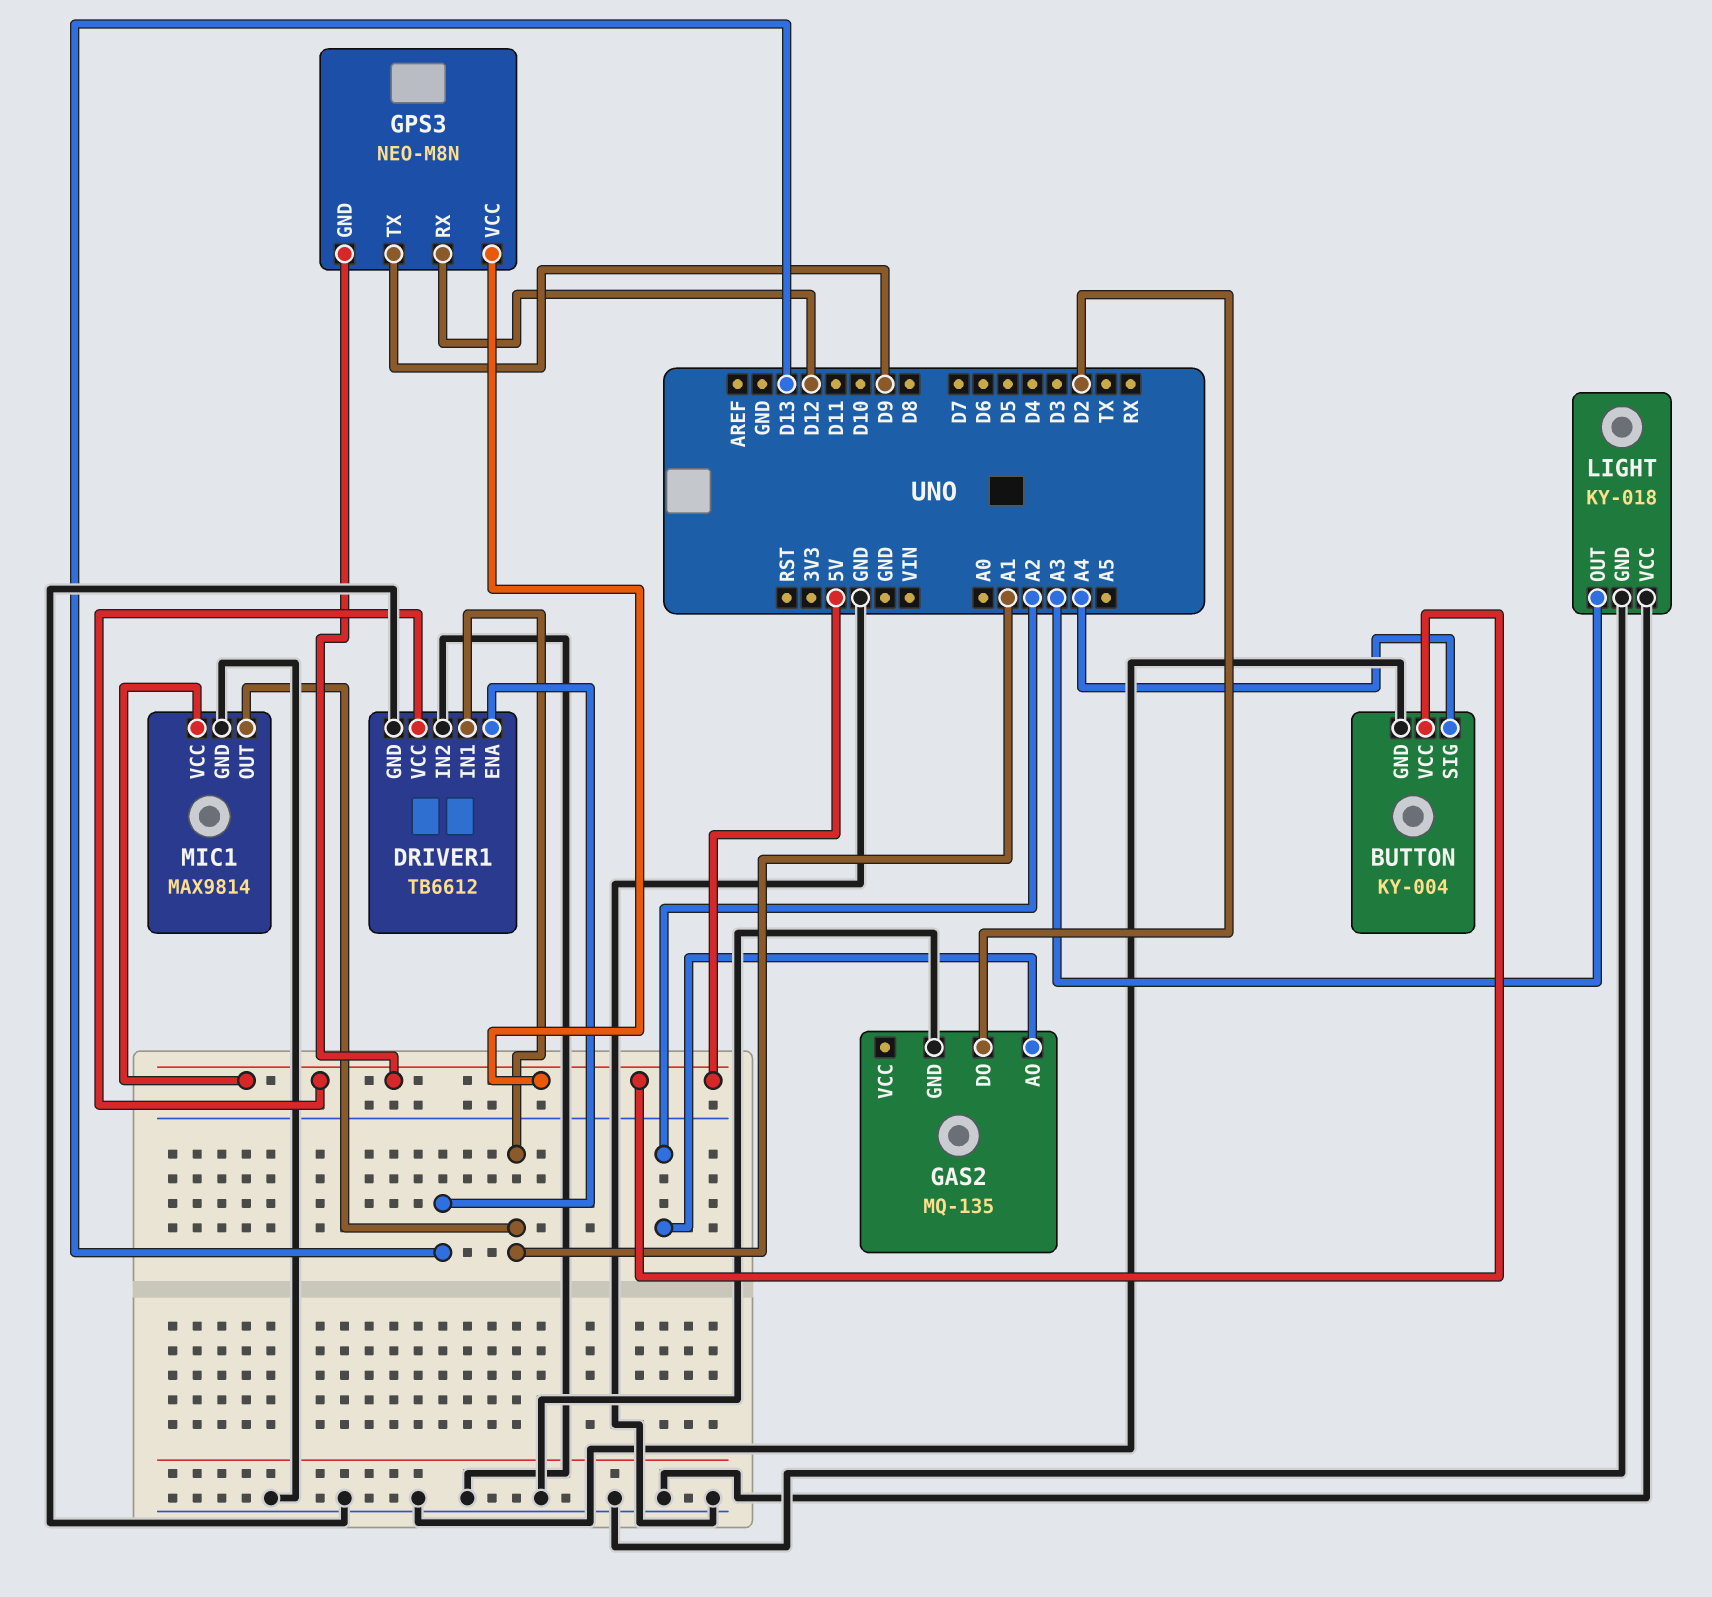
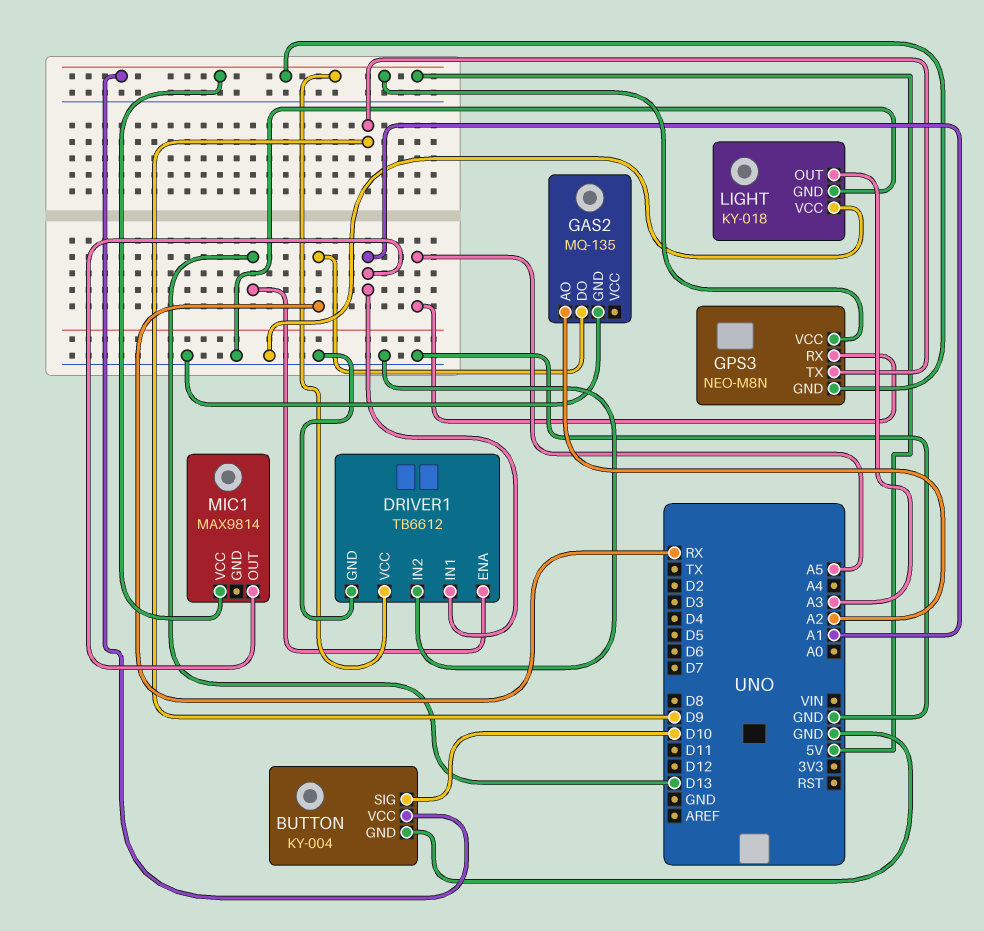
BUTTON pin SIG: A4 -> D10
GAS2 pin DO: D2 -> RX
GPS3 pin RX: D12 -> A5
MIC1 pin GND: GND -> none

